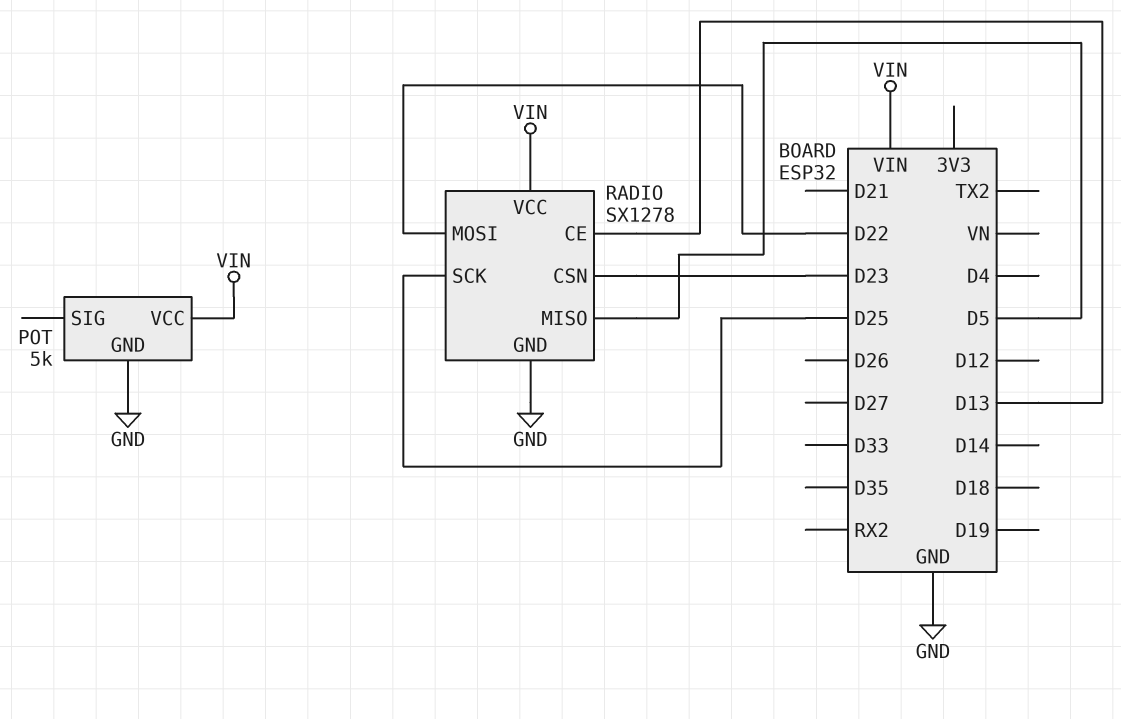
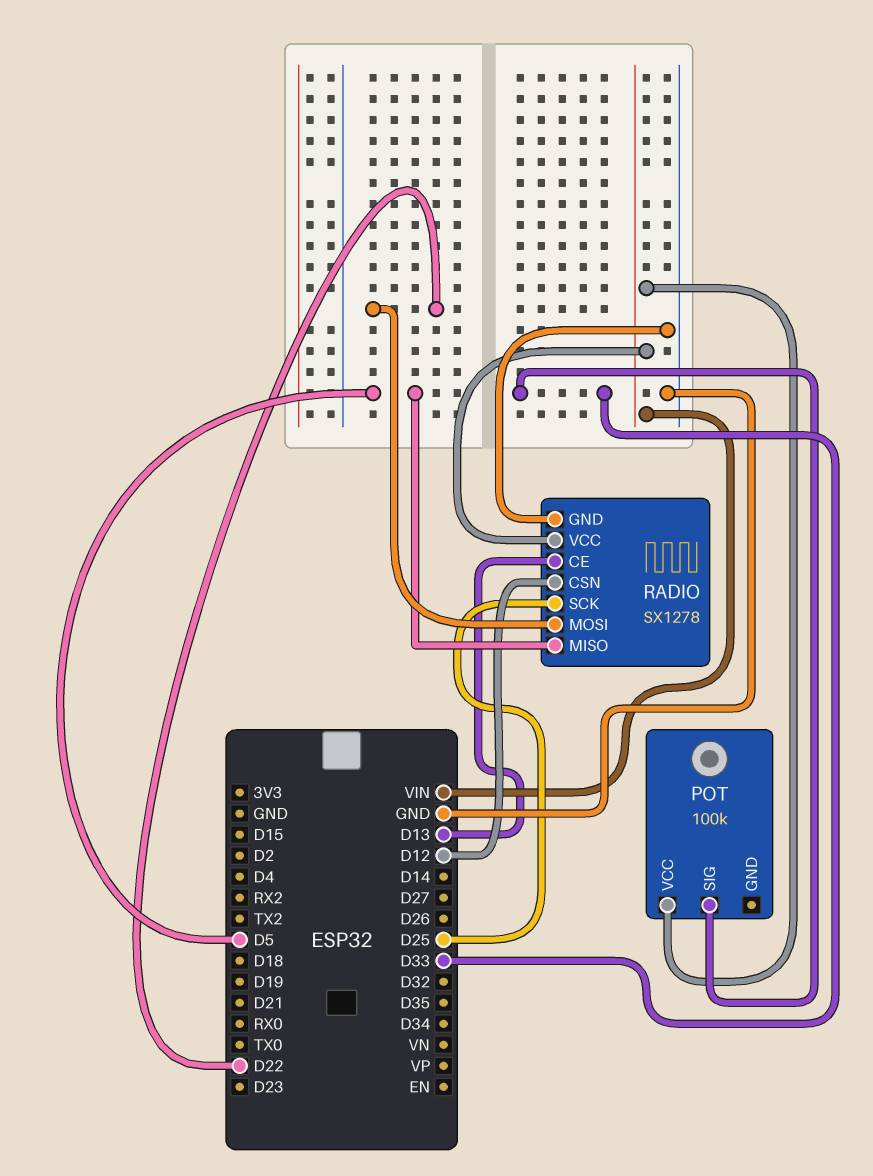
POT: 5k -> 100k
POT pin GND: GND -> none
POT pin SIG: none -> D33
RADIO pin CSN: D23 -> D12

